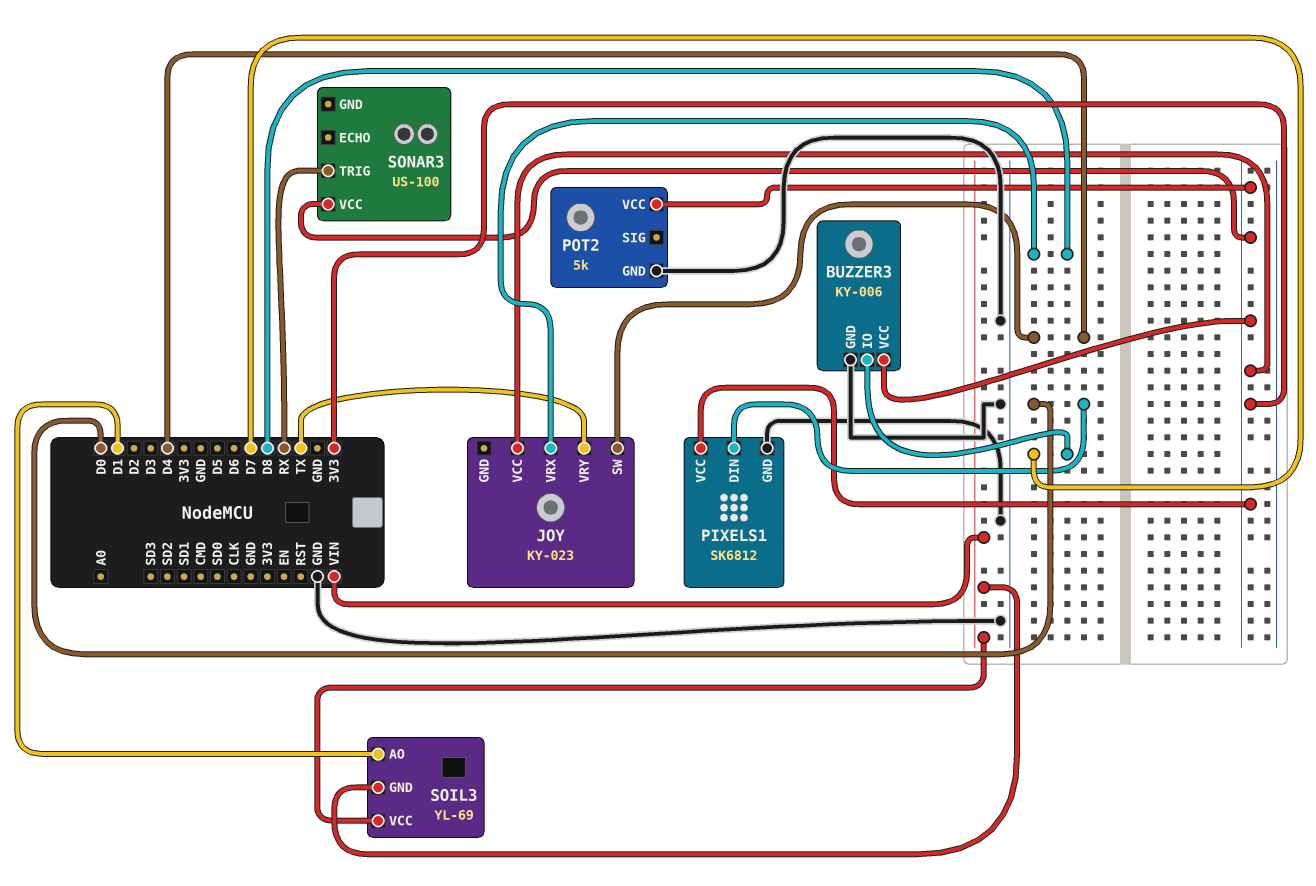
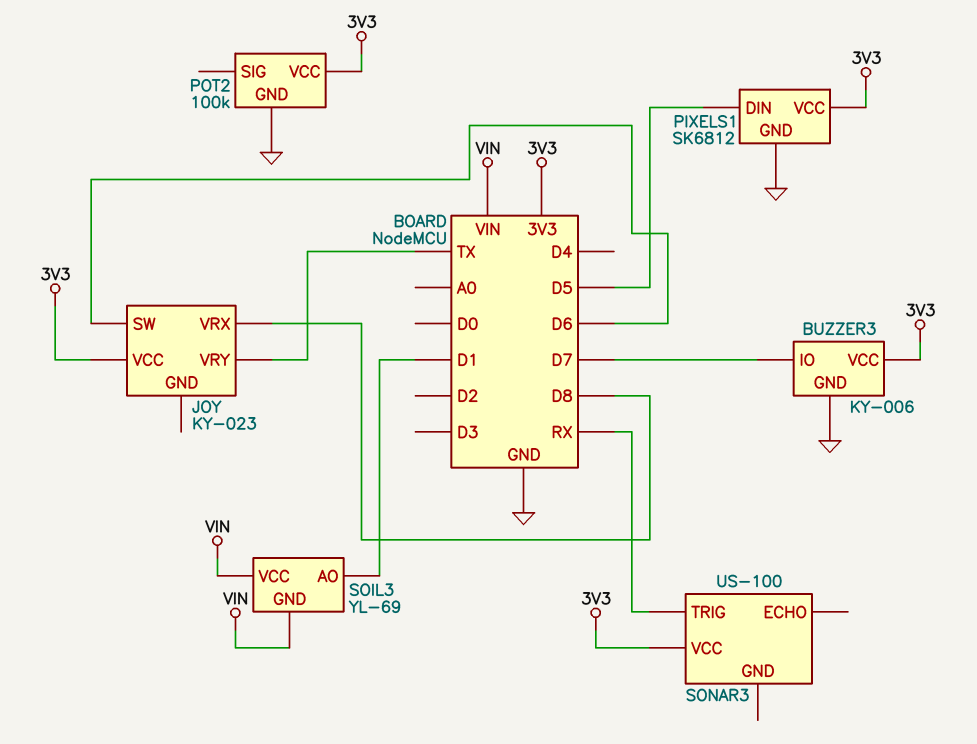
JOY pin SW: D4 -> D6
PIXELS1 pin DIN: D0 -> D5
POT2: 5k -> 100k

